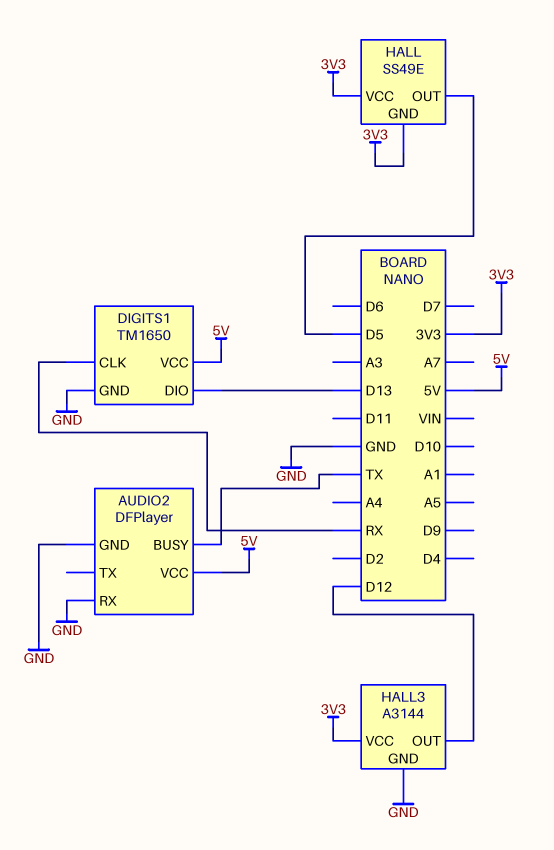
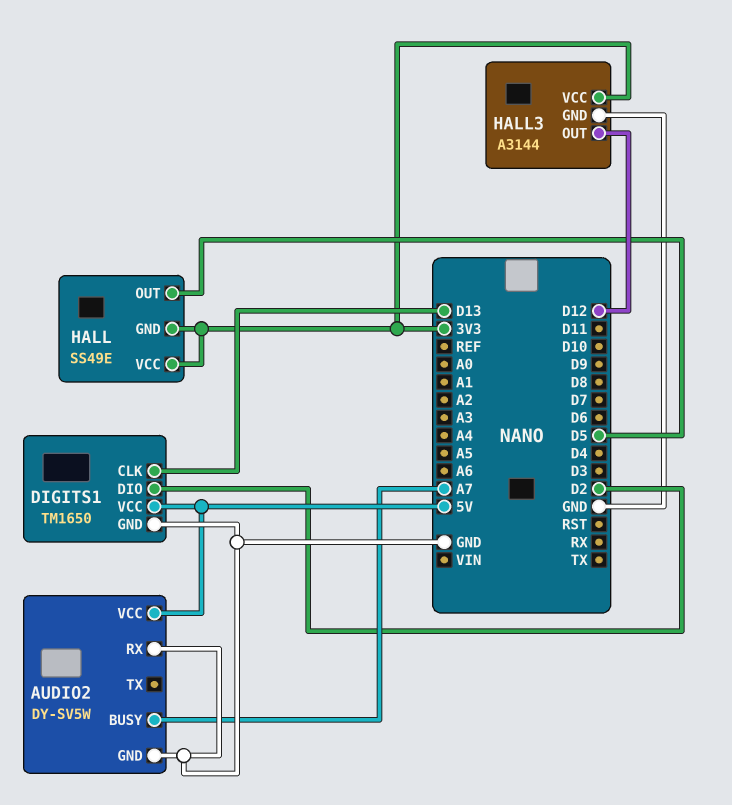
AUDIO2: DFPlayer -> DY-SV5W
AUDIO2 pin BUSY: TX -> A7
DIGITS1 pin CLK: RX -> D13
DIGITS1 pin DIO: D13 -> D2

